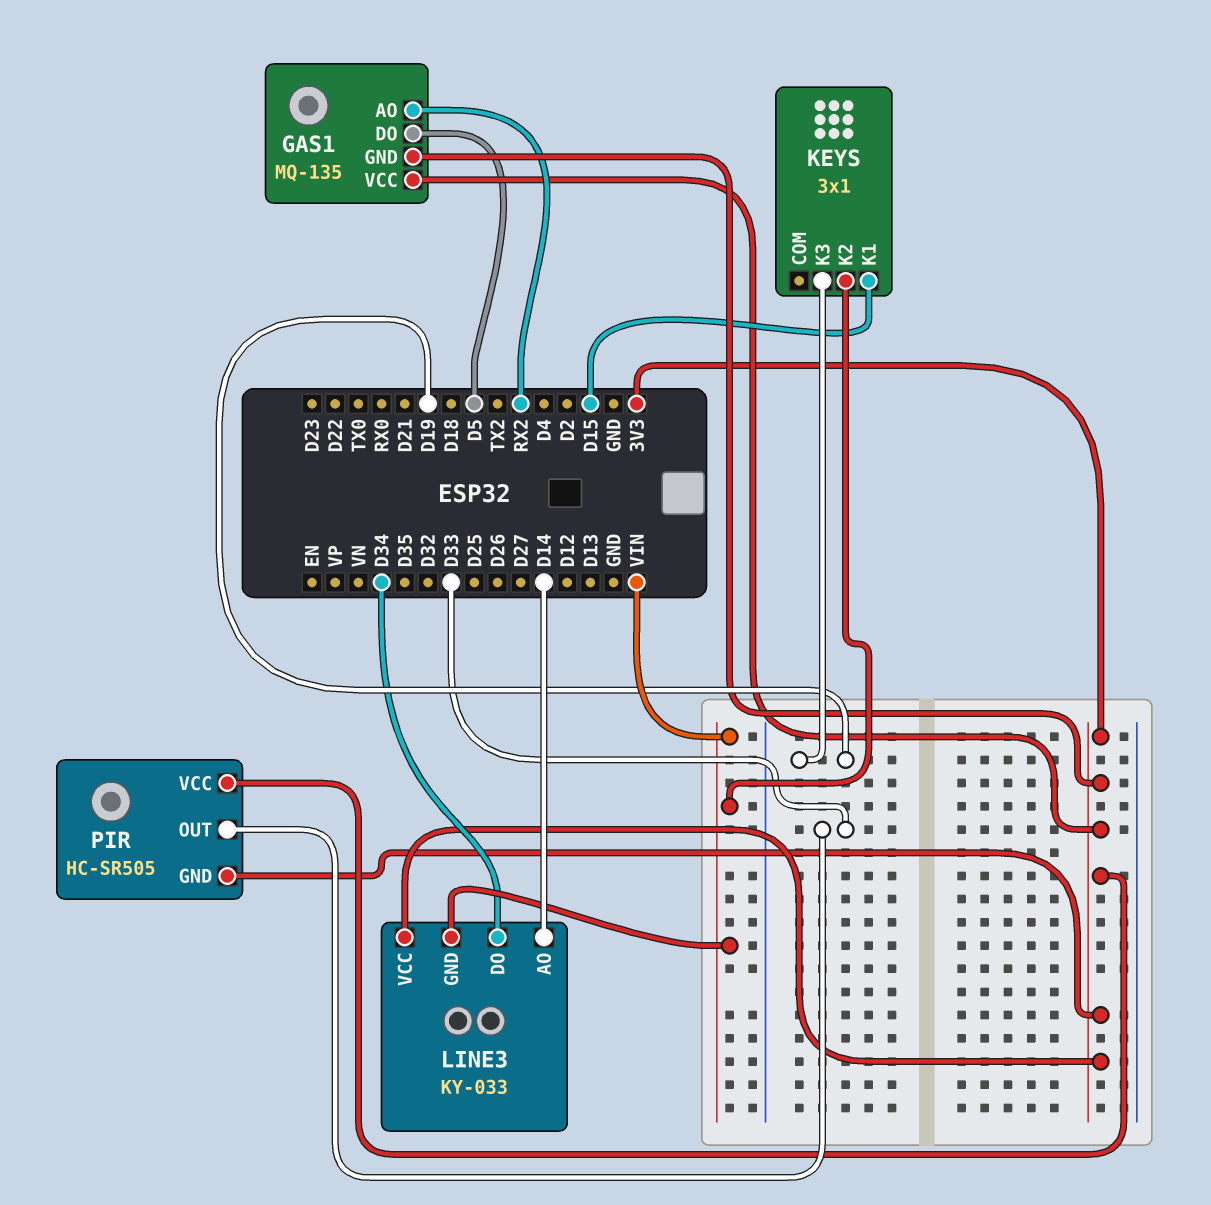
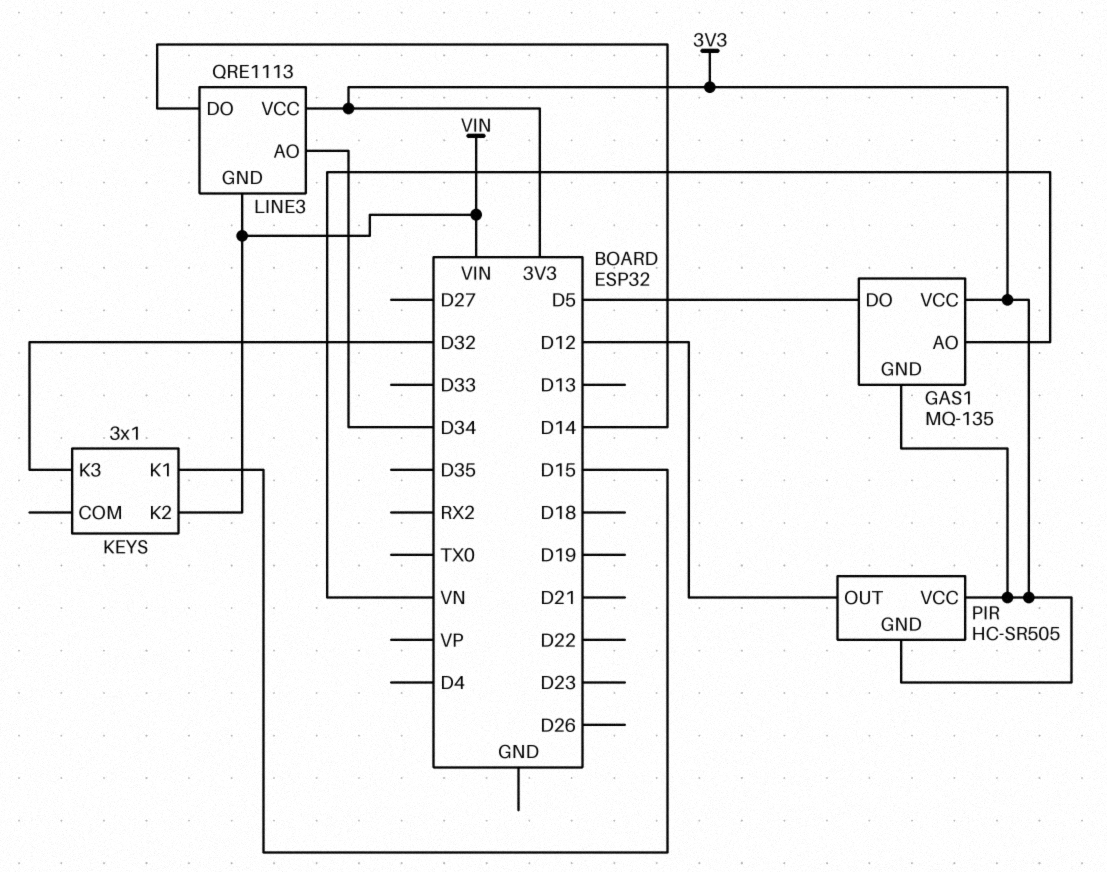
GAS1 pin AO: RX2 -> VN
KEYS pin K3: D19 -> D32
LINE3: KY-033 -> QRE1113
LINE3 pin AO: D14 -> D34
LINE3 pin DO: D34 -> D14
PIR pin OUT: D33 -> D12

